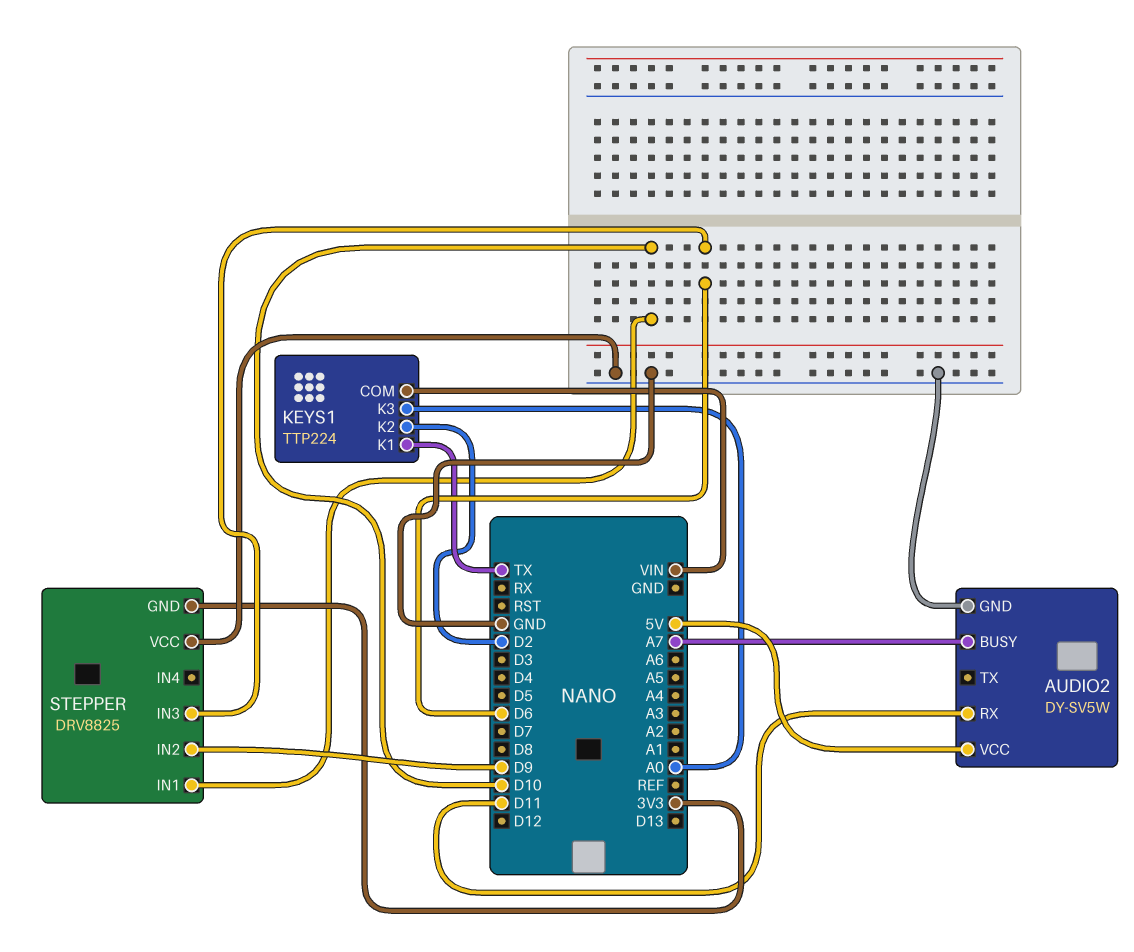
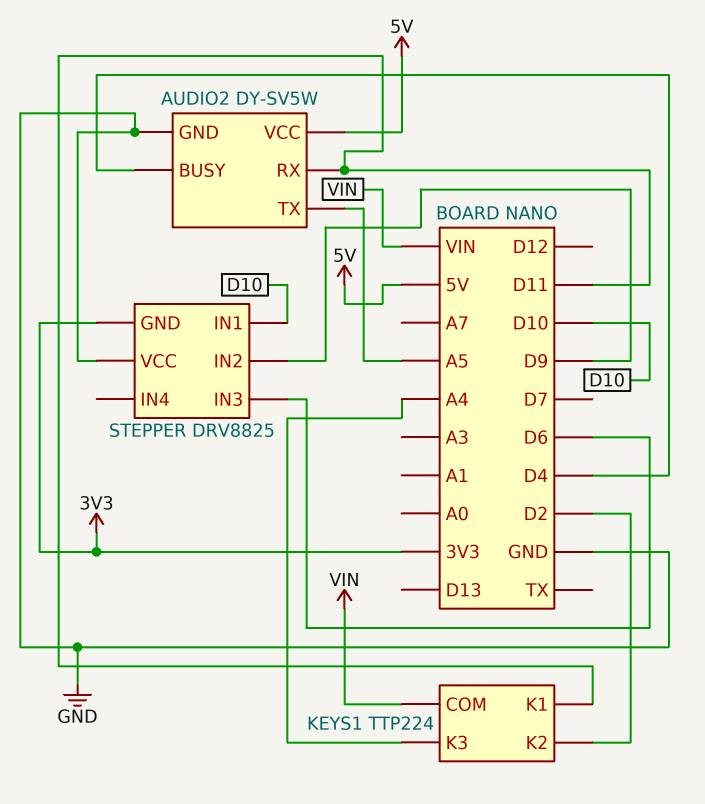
AUDIO2 pin BUSY: A7 -> D4
AUDIO2 pin TX: none -> A5
KEYS1 pin K1: TX -> D11
KEYS1 pin K3: A0 -> A4

